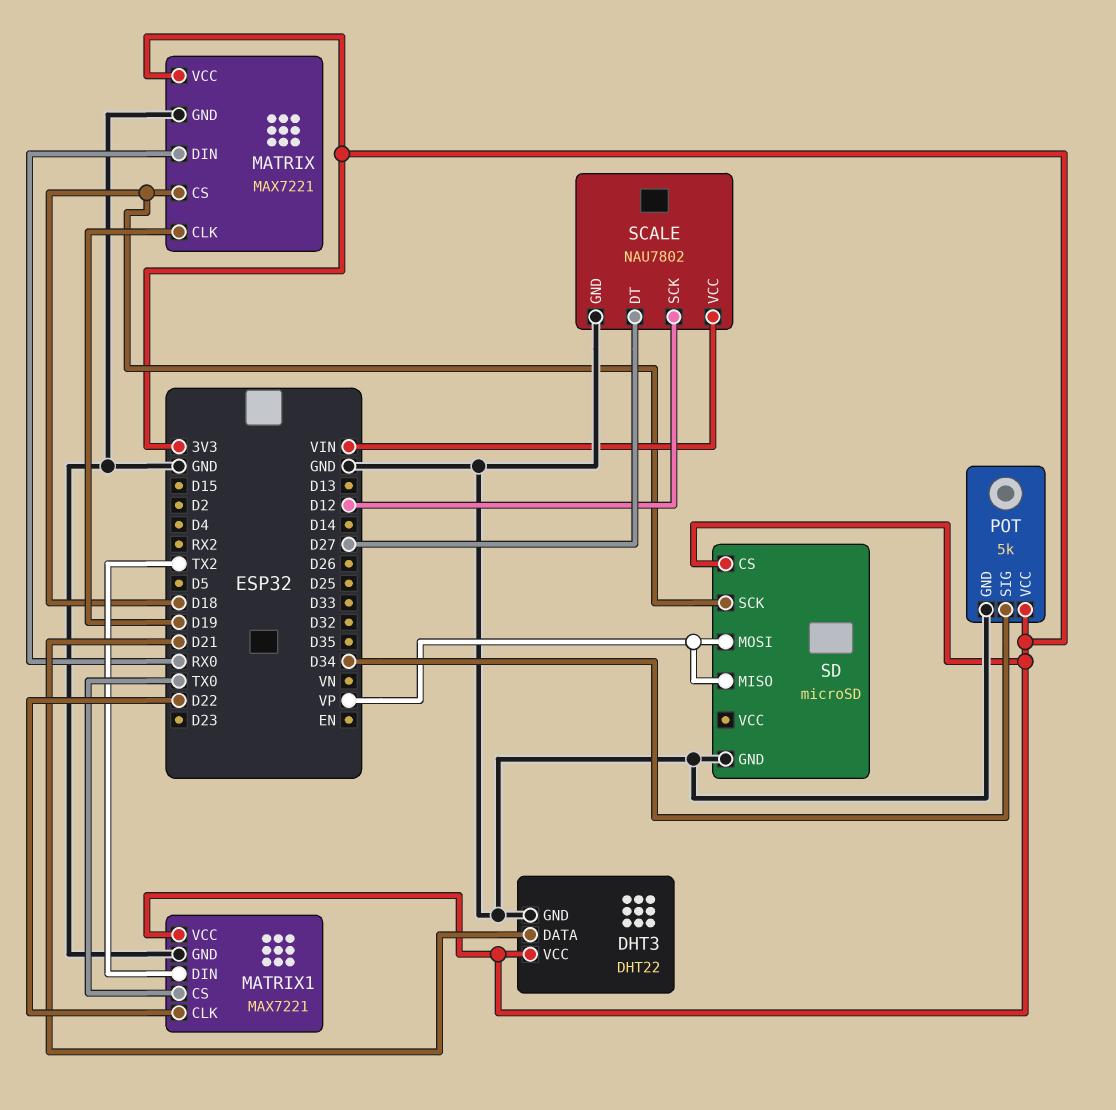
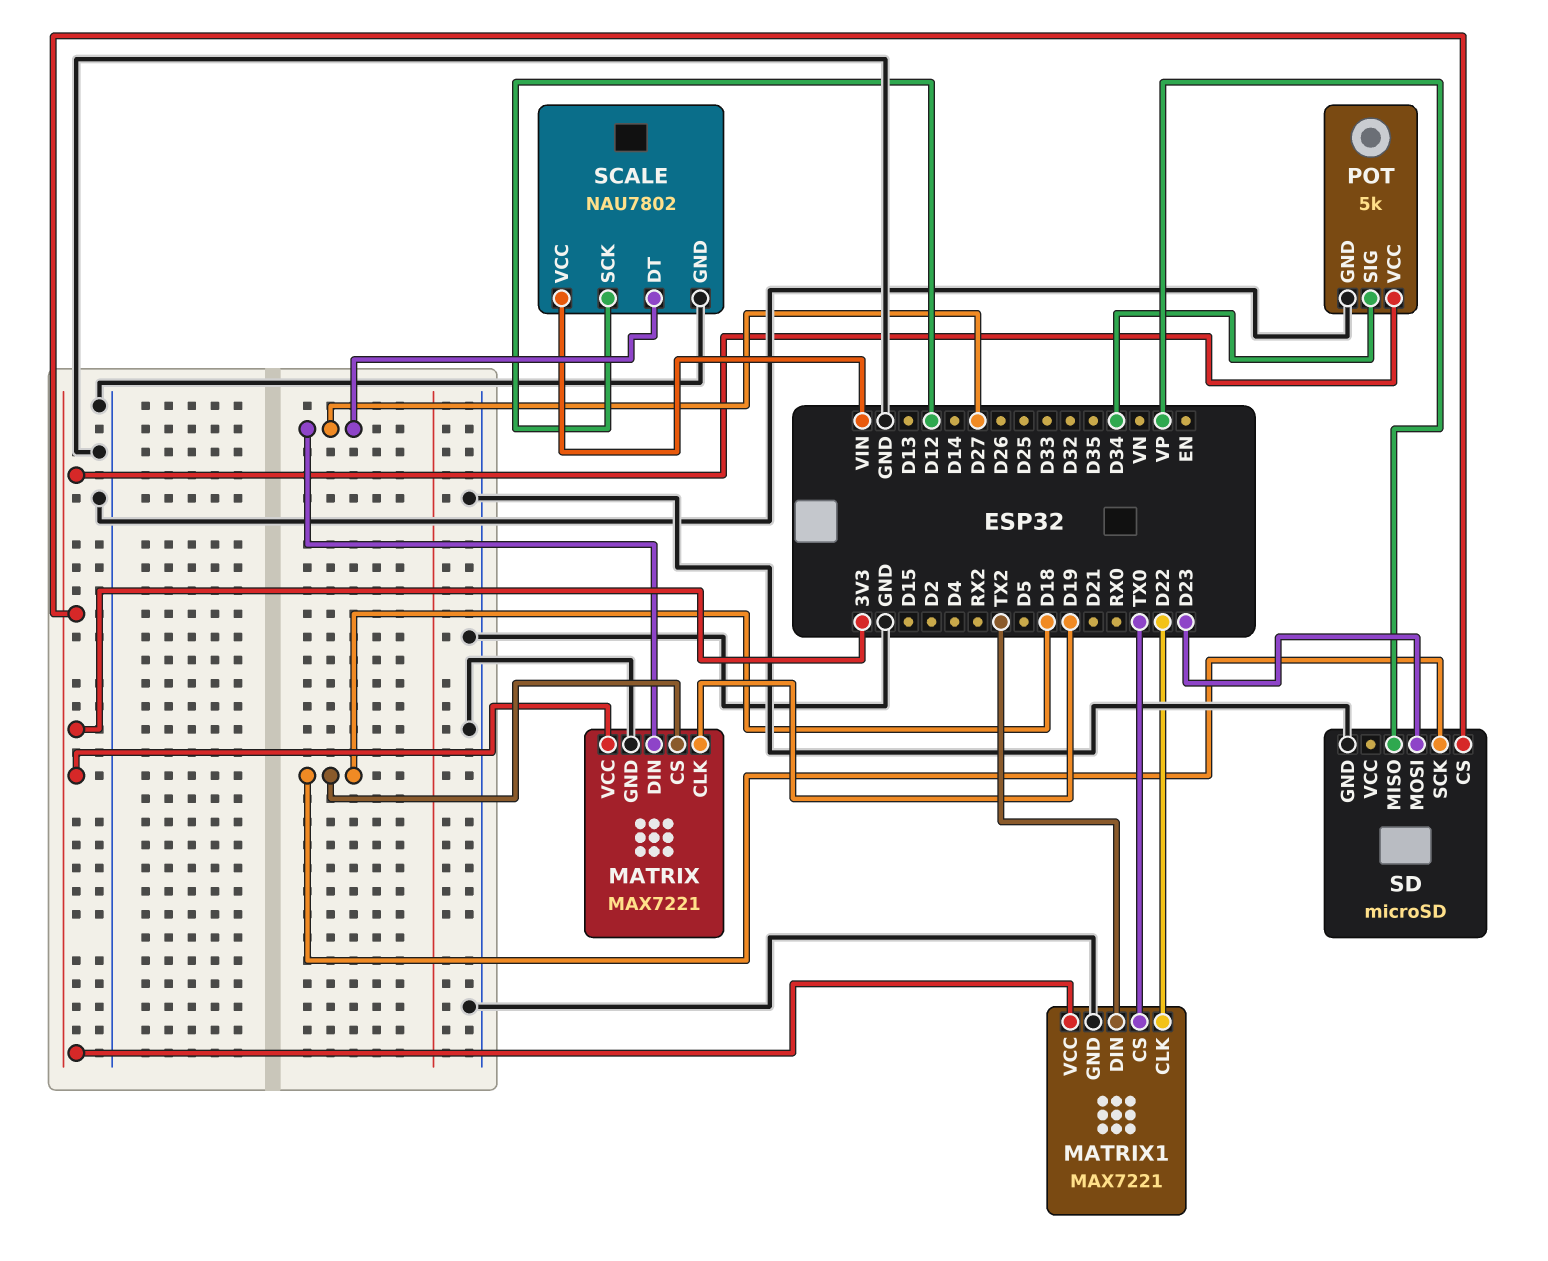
DHT3: DHT22 -> none
DHT3 pin DATA: D21 -> none
DHT3 pin GND: GND -> none
DHT3 pin VCC: 3V3 -> none
MATRIX pin DIN: RX0 -> D27
SD pin MOSI: VP -> D23

